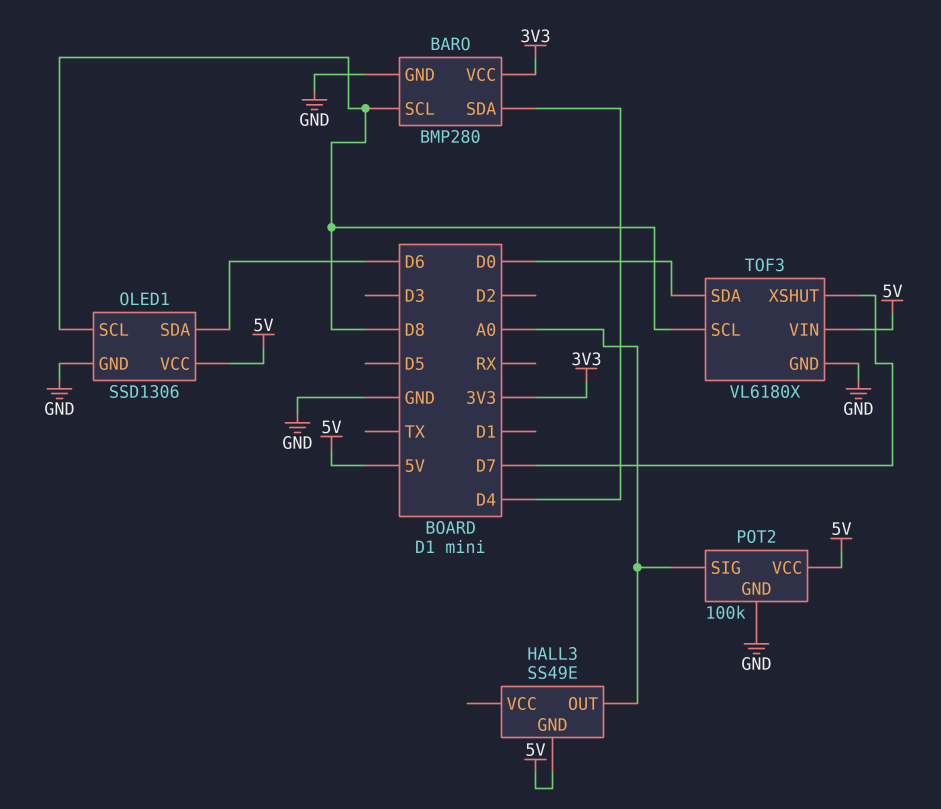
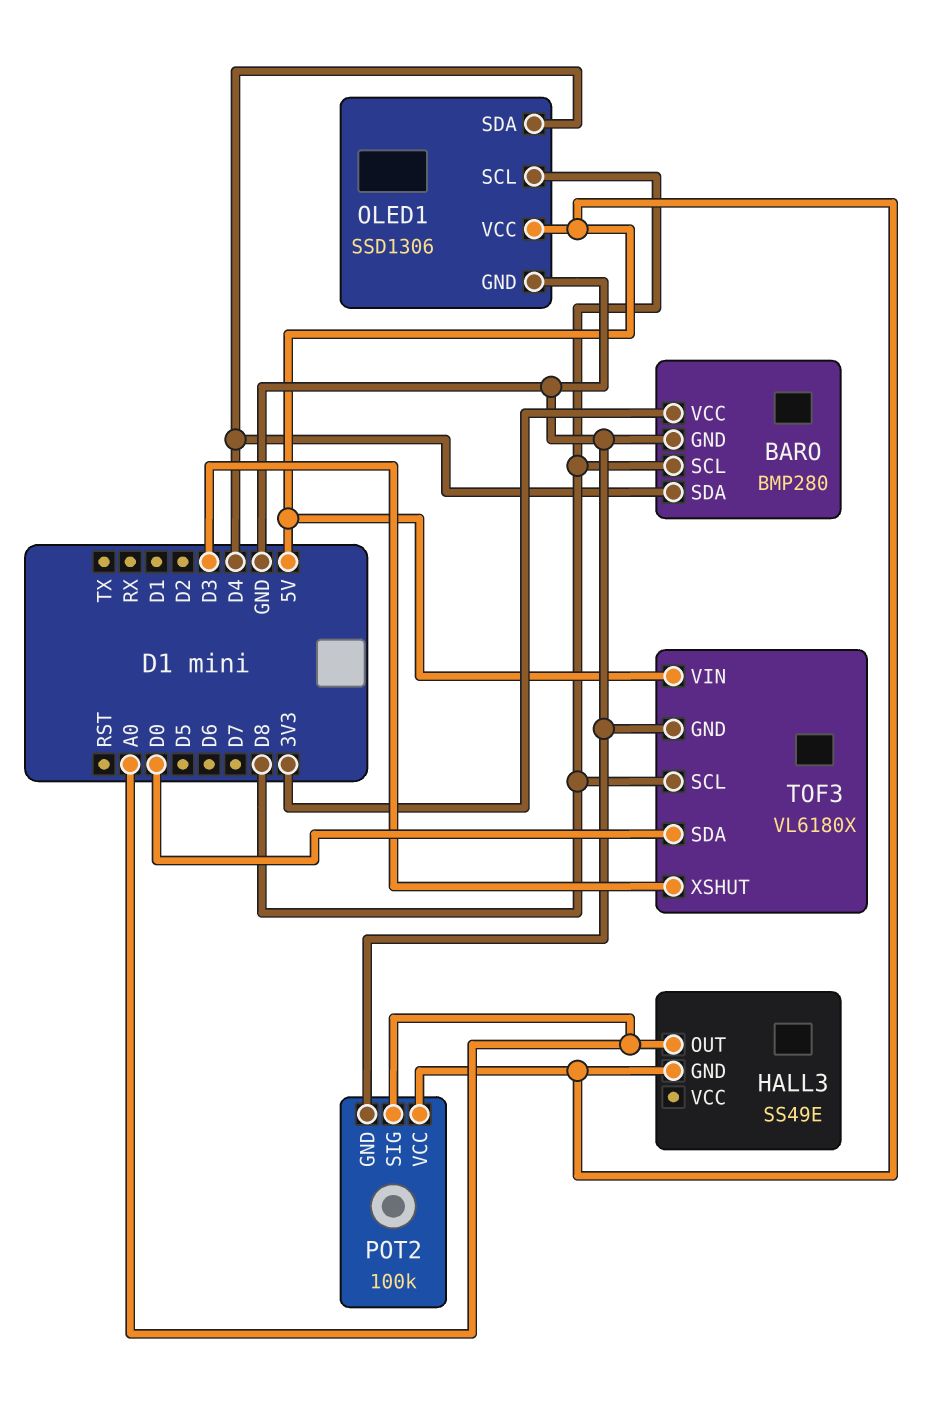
OLED1 pin SDA: D6 -> D4
TOF3 pin XSHUT: D7 -> D3

